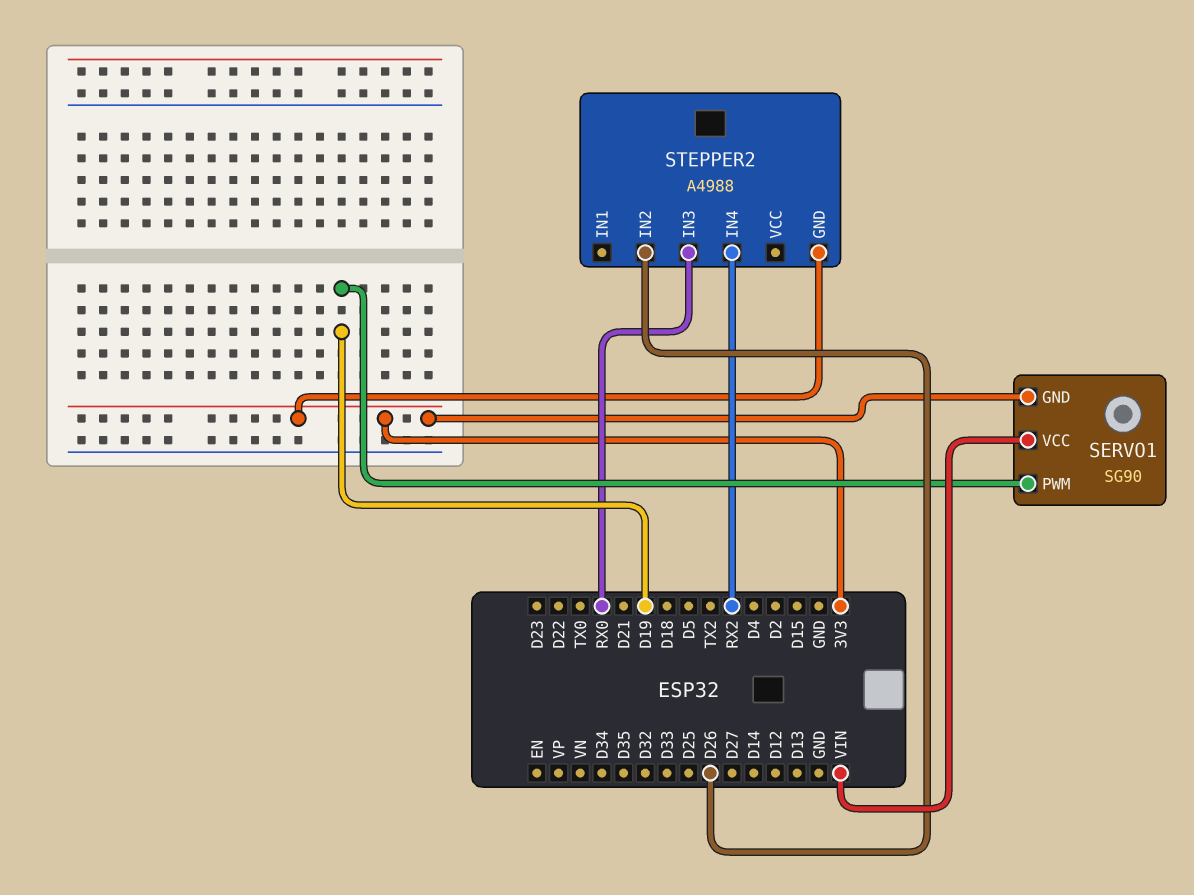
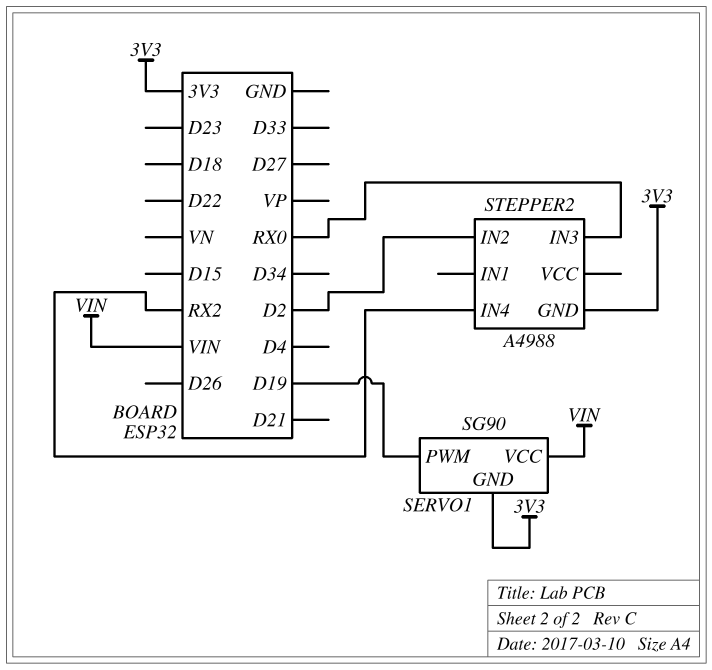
STEPPER2 pin IN2: D26 -> D2

